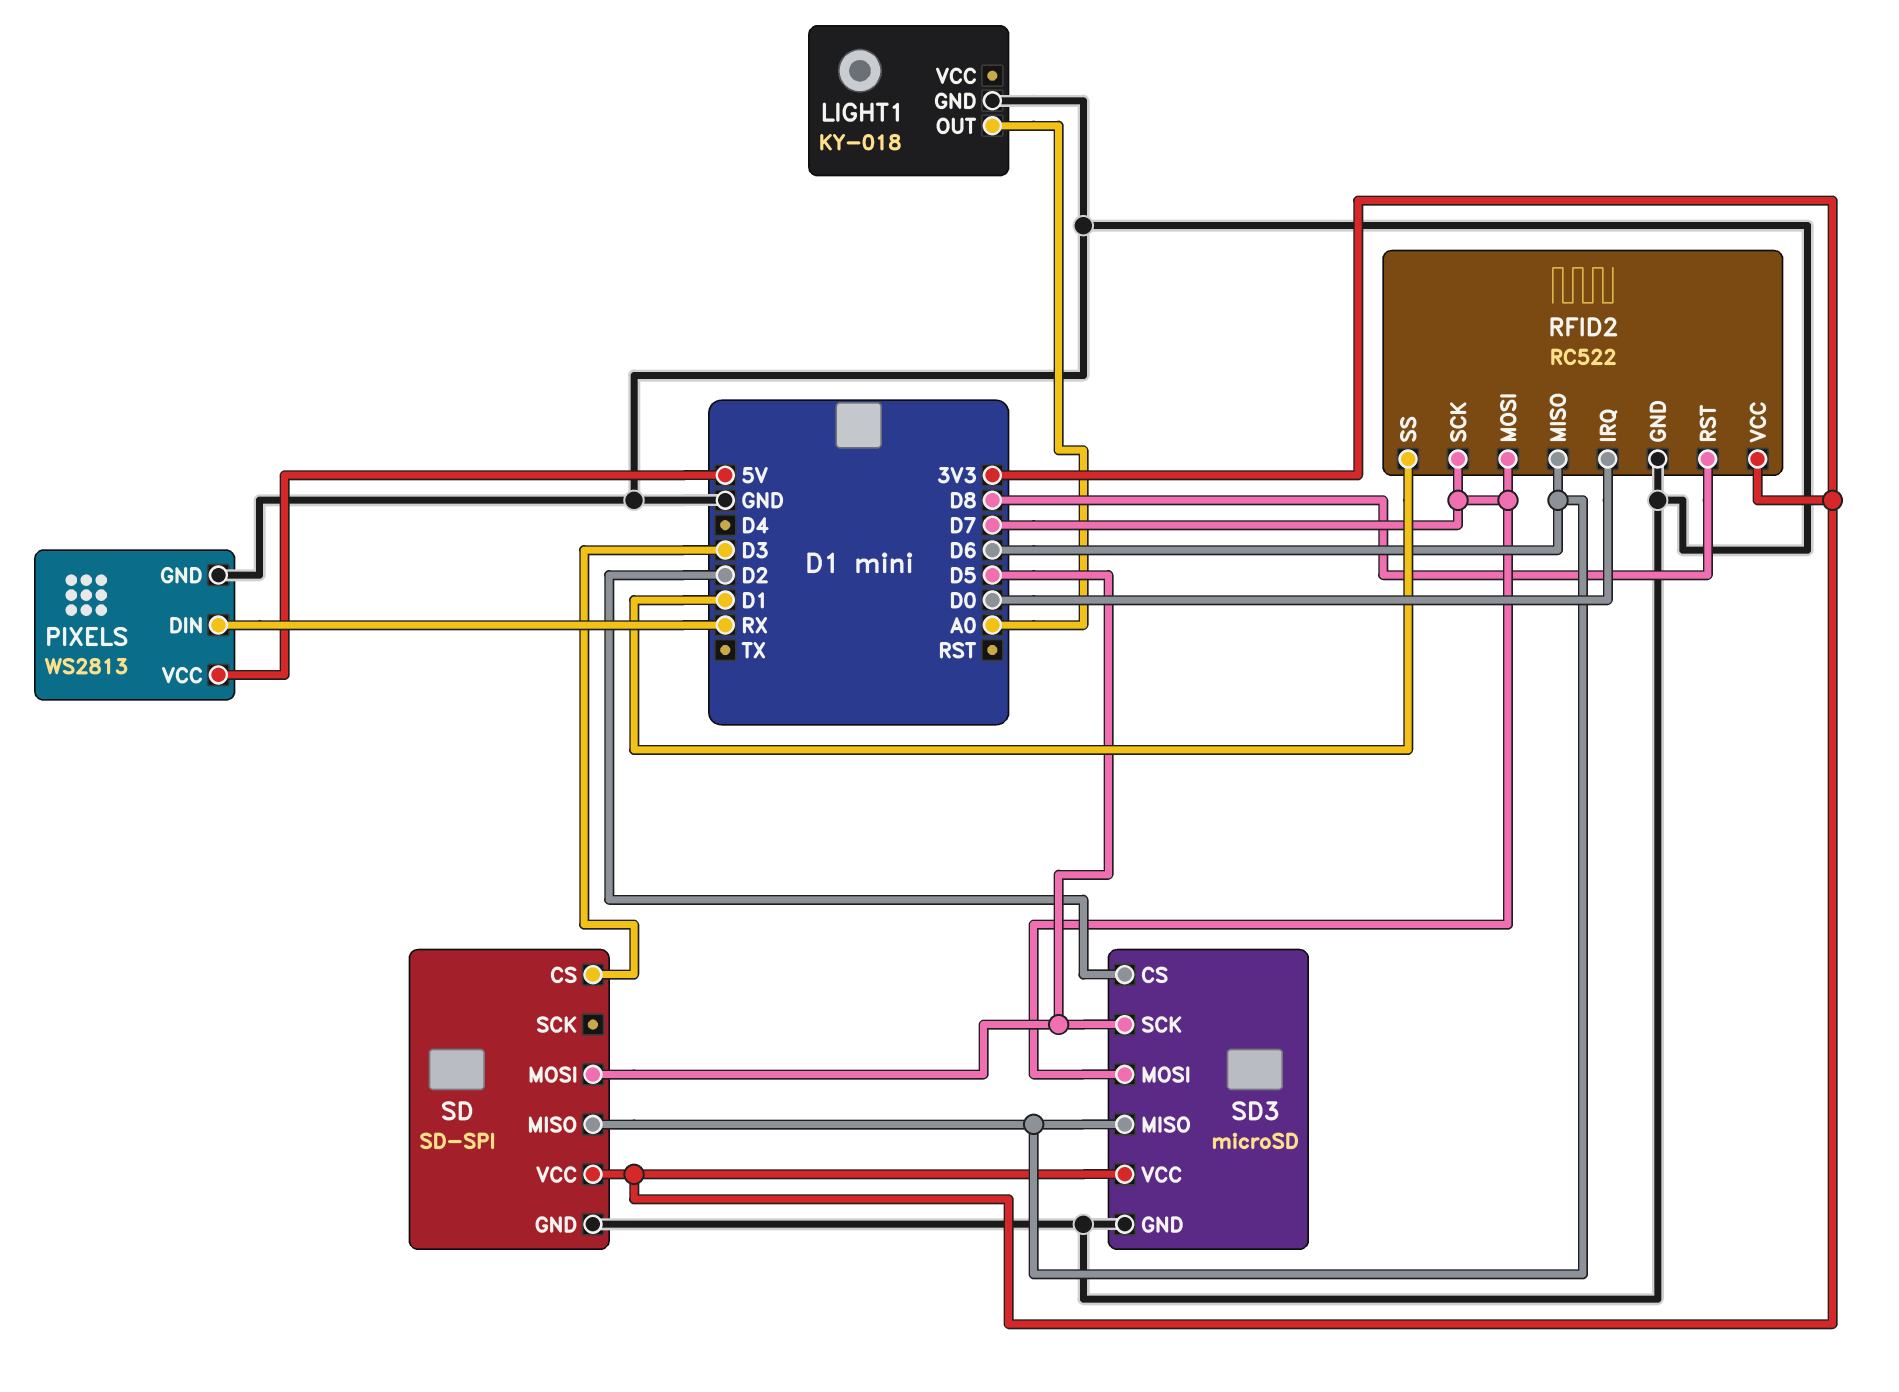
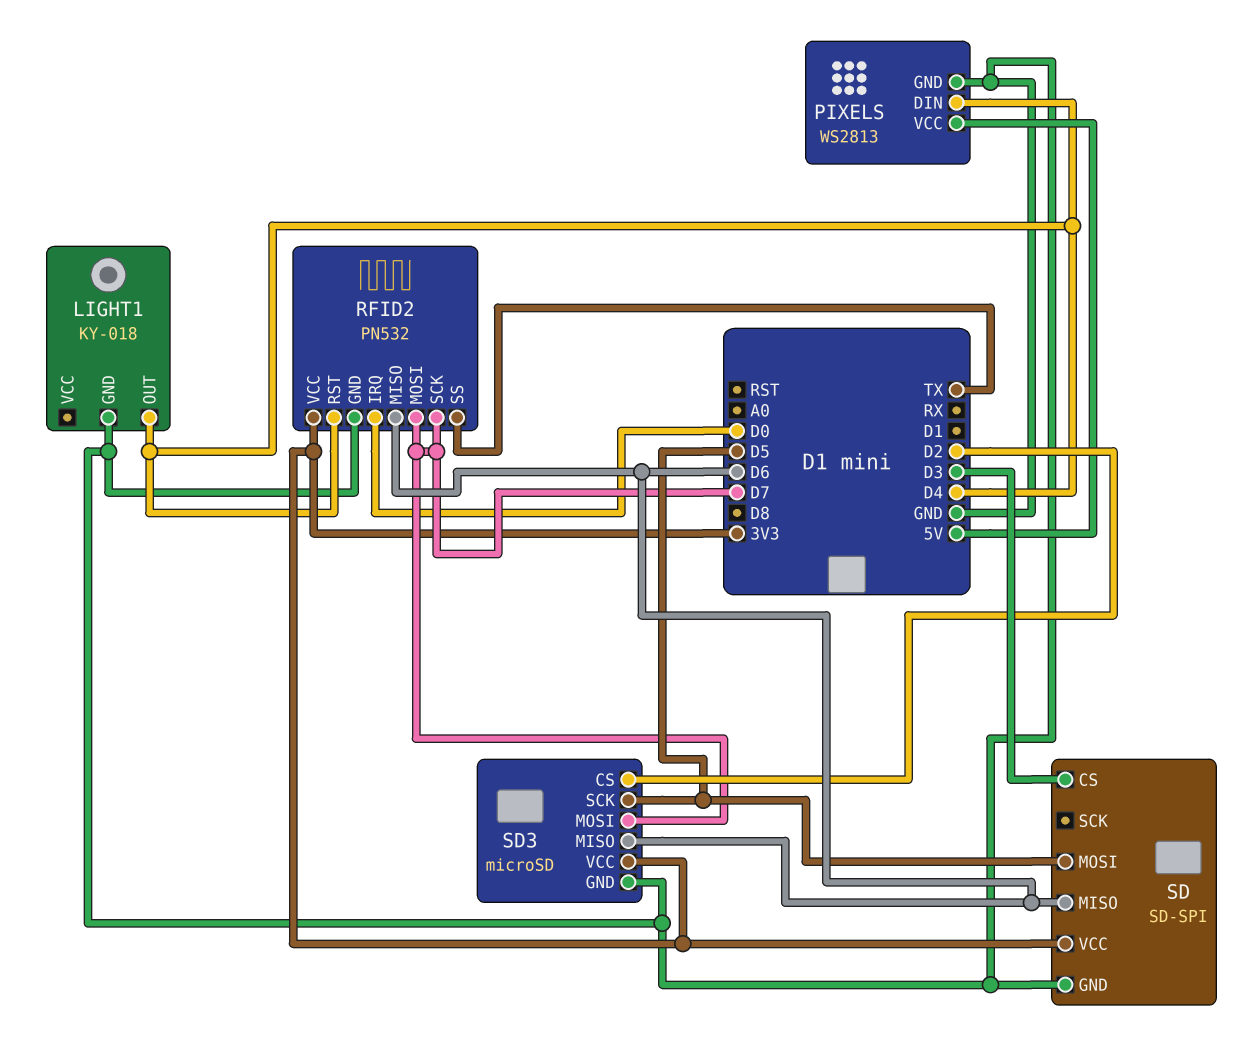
LIGHT1 pin OUT: A0 -> D4
PIXELS pin DIN: RX -> D4
RFID2: RC522 -> PN532
RFID2 pin RST: D8 -> D4
RFID2 pin SS: D1 -> TX

